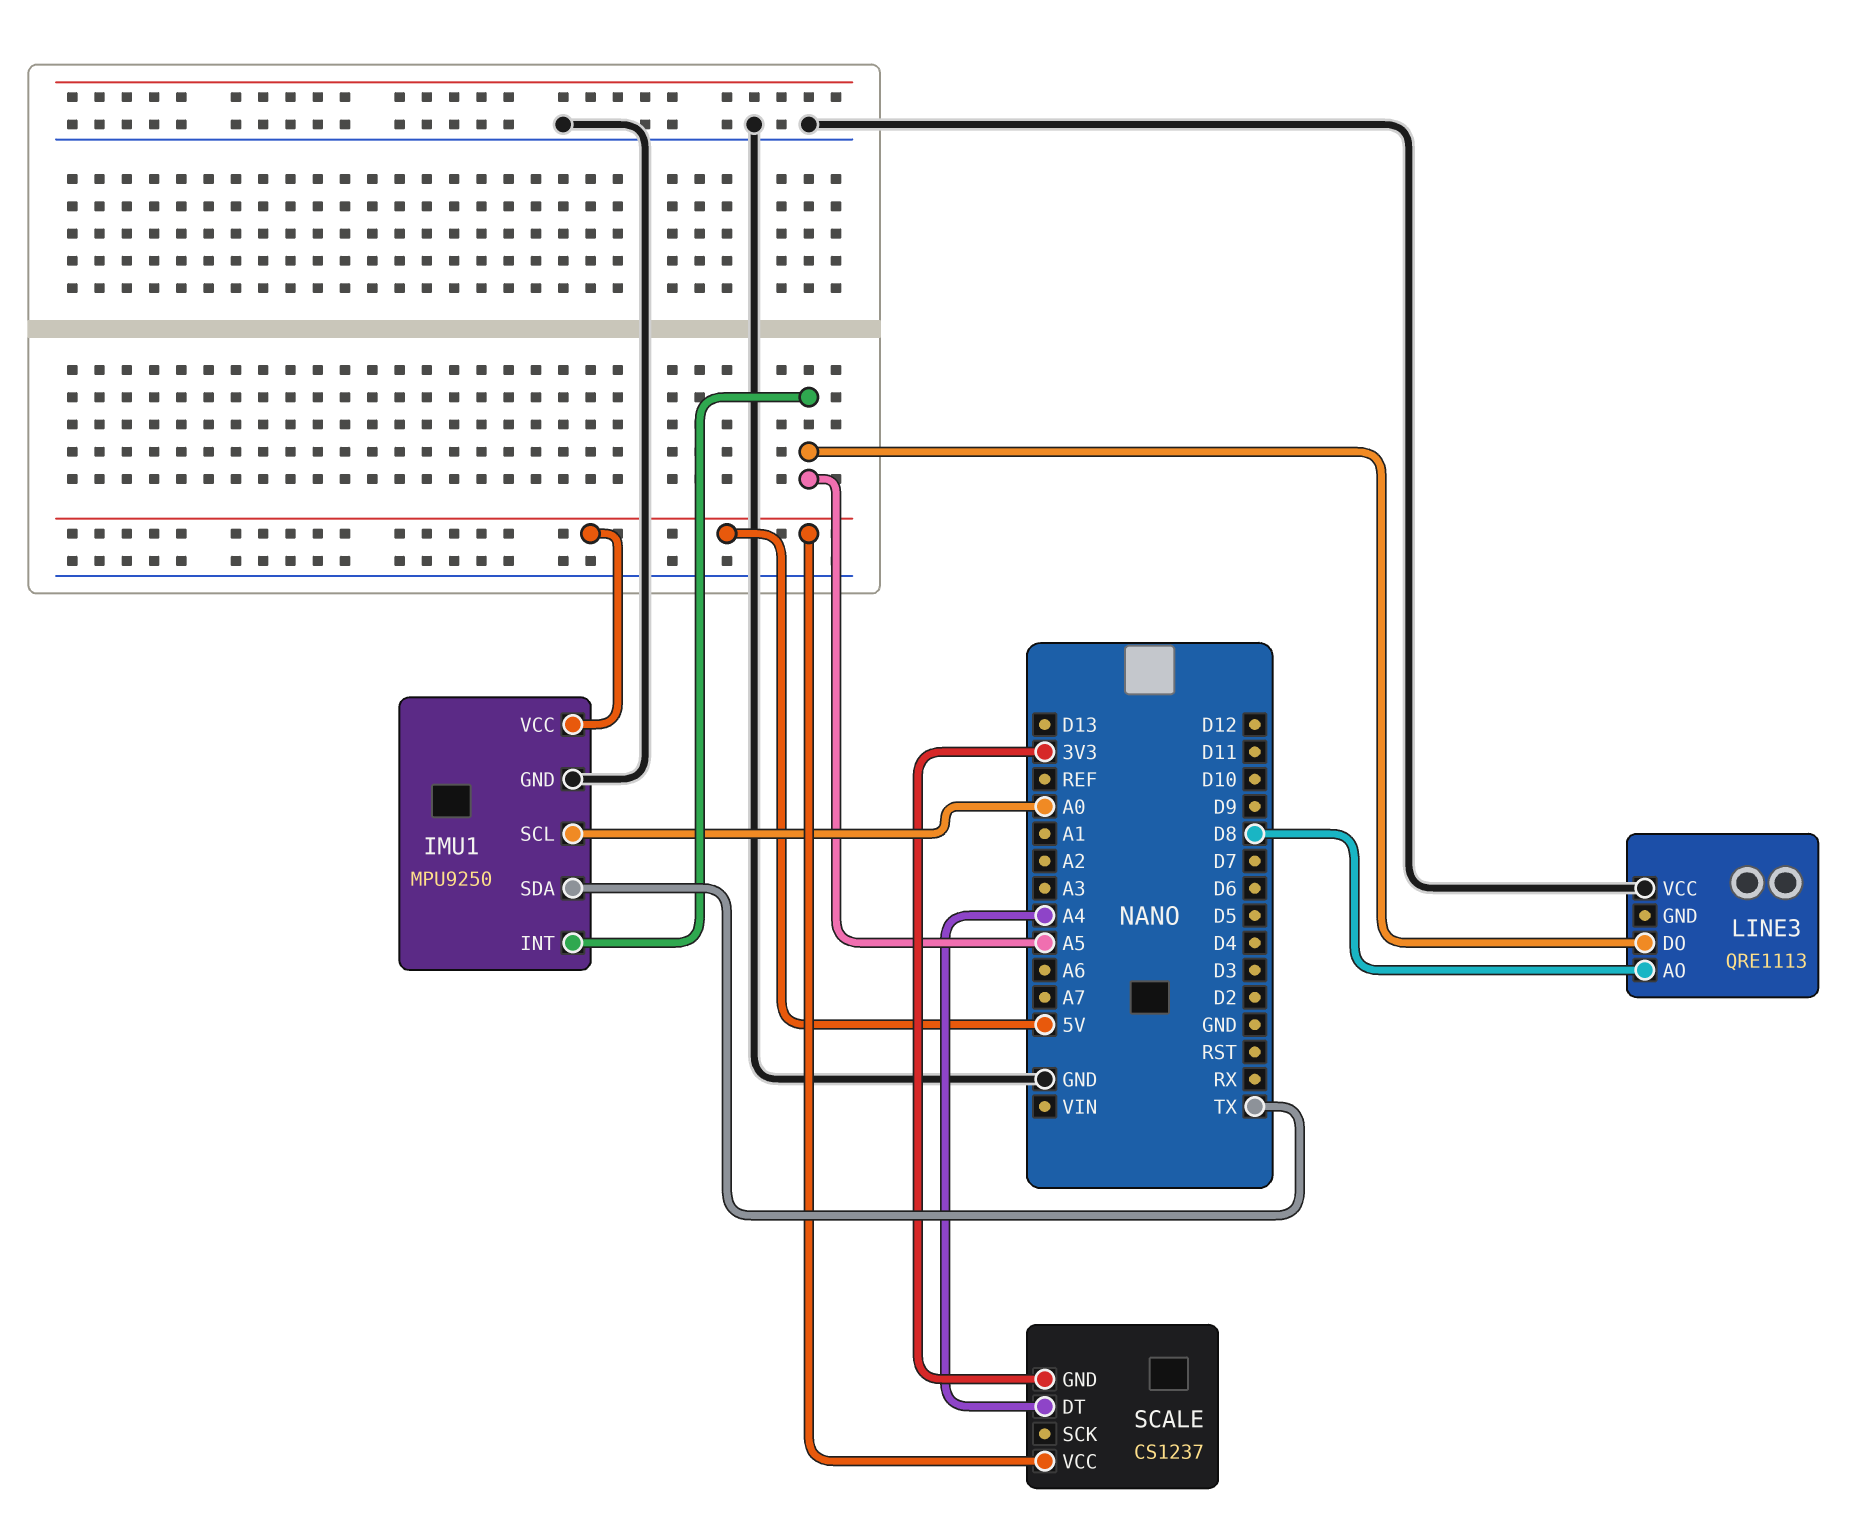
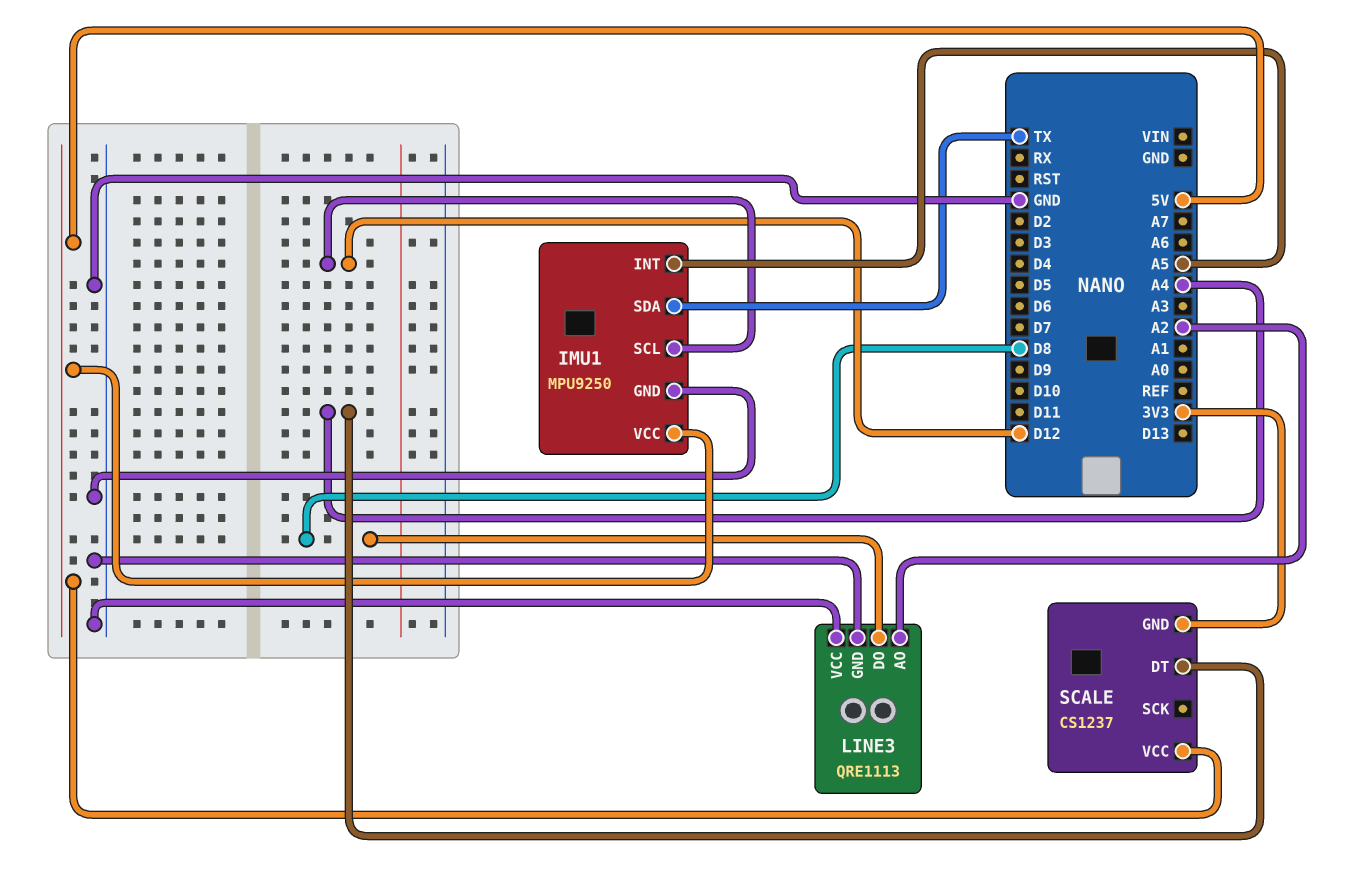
IMU1 pin SCL: A0 -> D12
LINE3 pin AO: D8 -> A2
LINE3 pin DO: A5 -> D8
LINE3 pin GND: none -> GND

